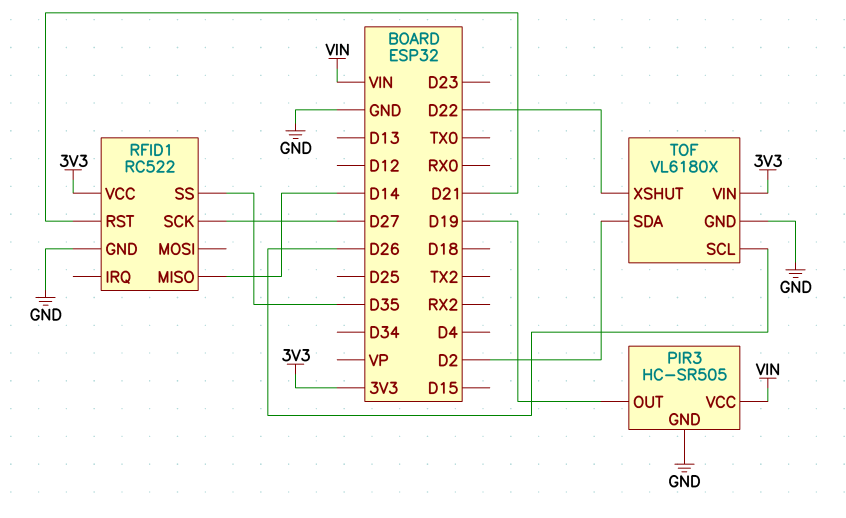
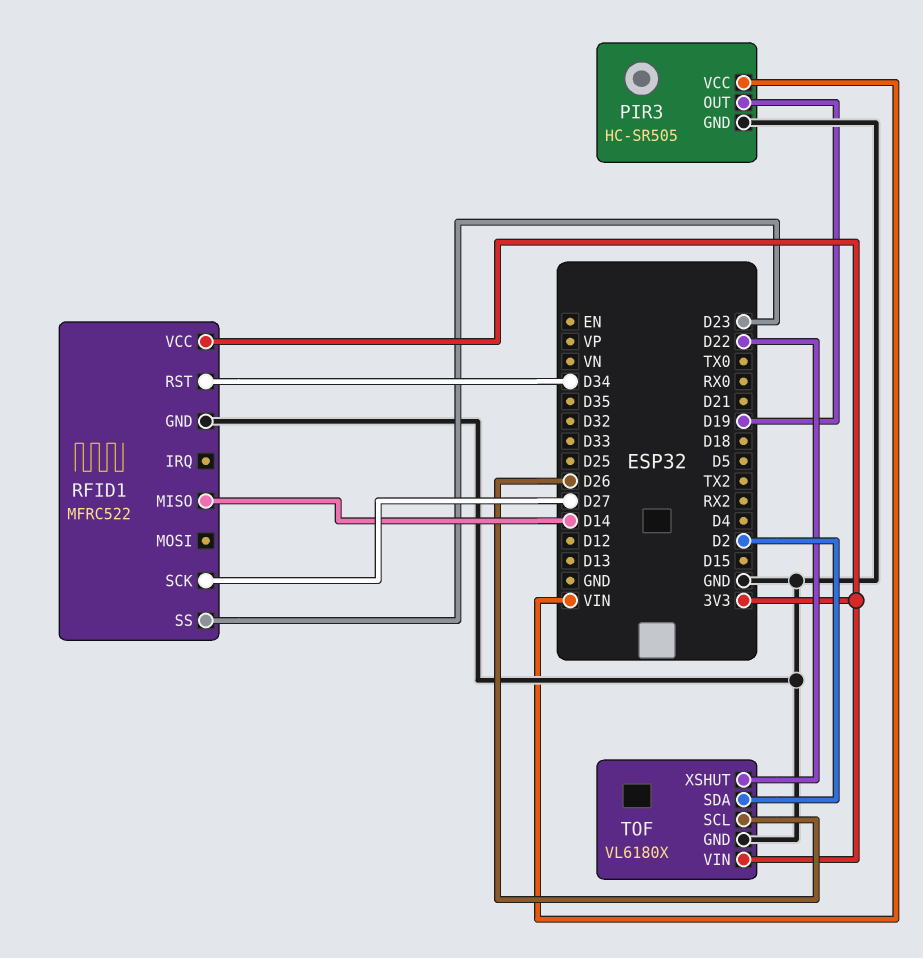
RFID1: RC522 -> MFRC522
RFID1 pin RST: D21 -> D34
RFID1 pin SS: D35 -> D23

